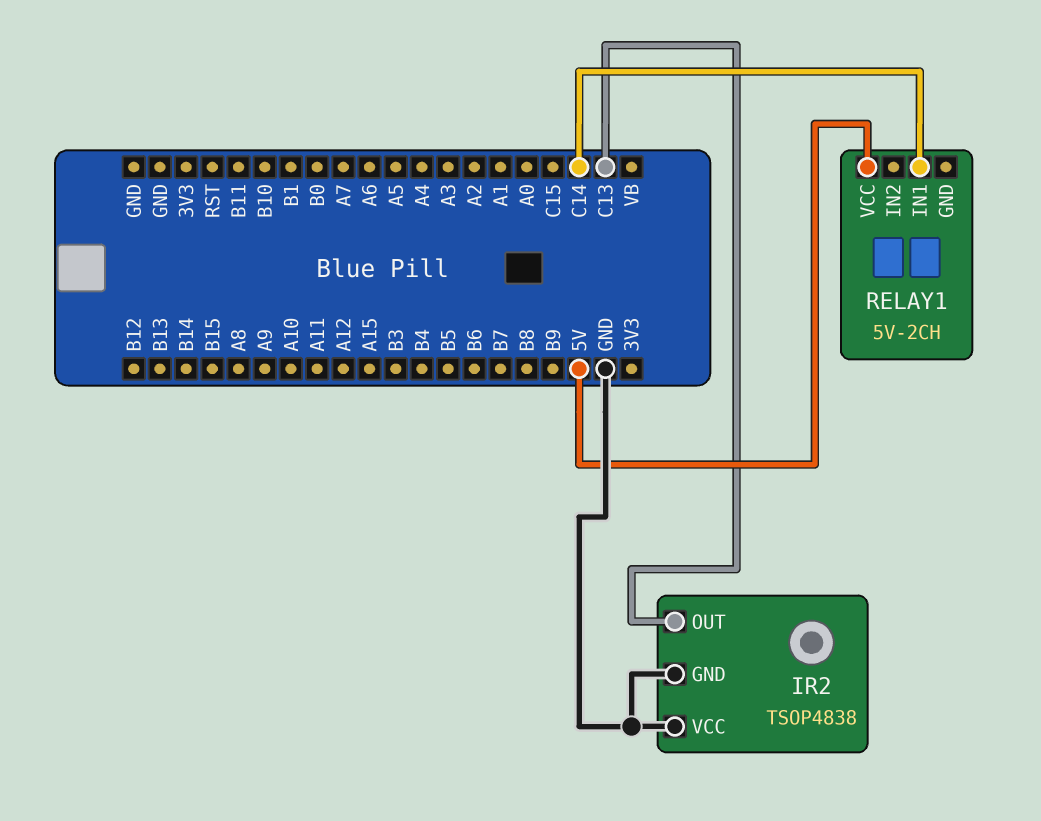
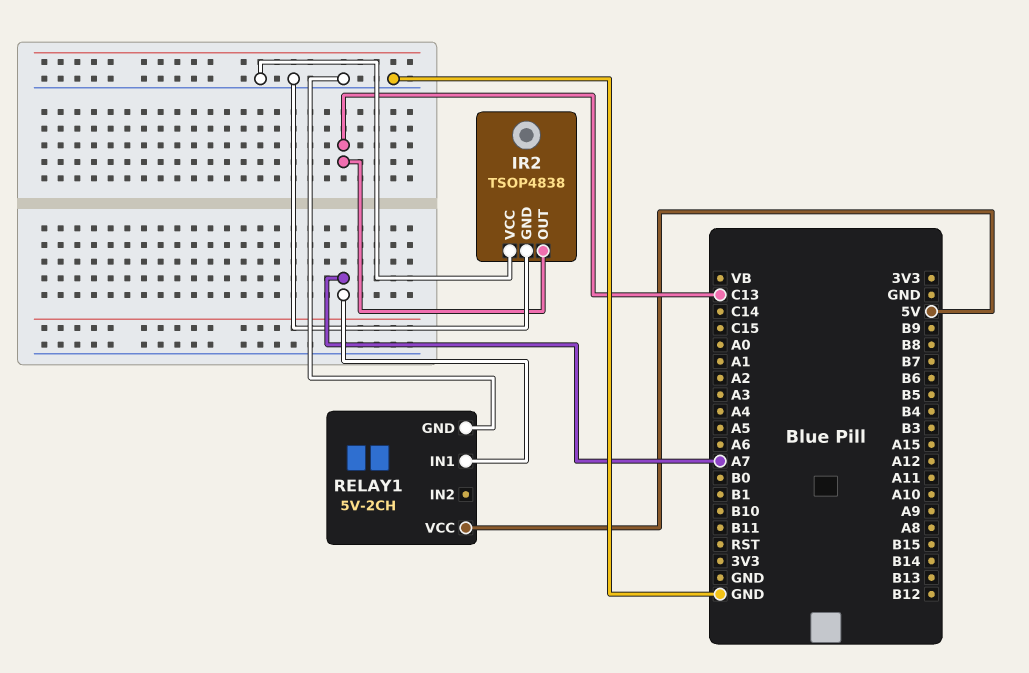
RELAY1 pin GND: none -> GND
RELAY1 pin IN1: C14 -> A7

